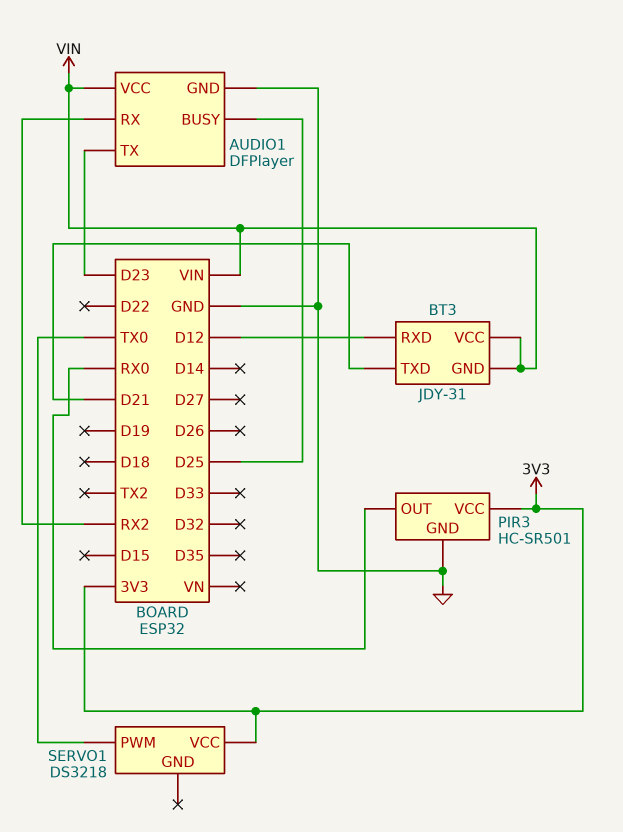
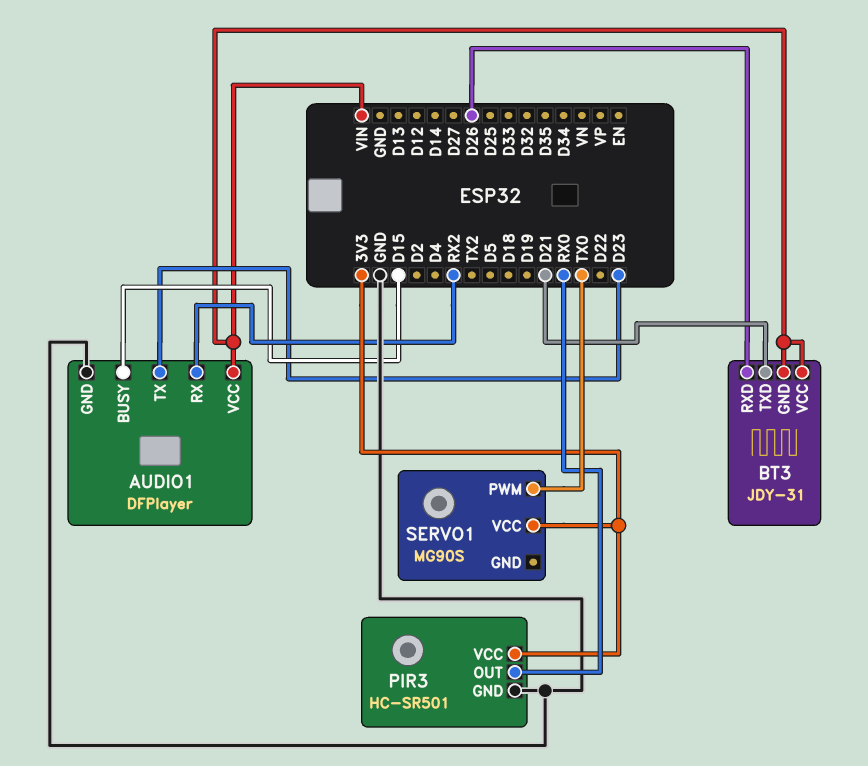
AUDIO1 pin BUSY: D25 -> D15
BT3 pin RXD: D12 -> D26
SERVO1: DS3218 -> MG90S

